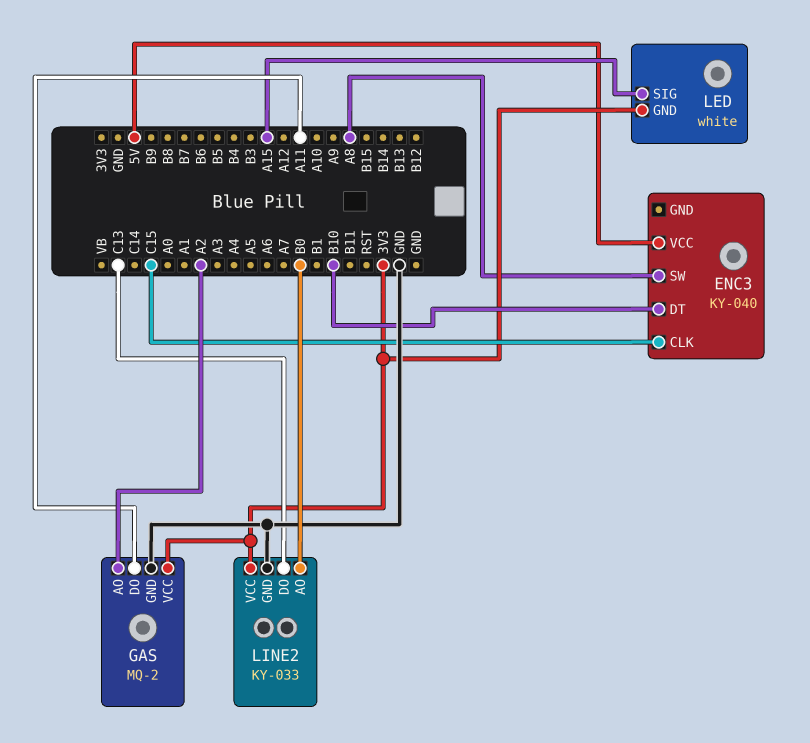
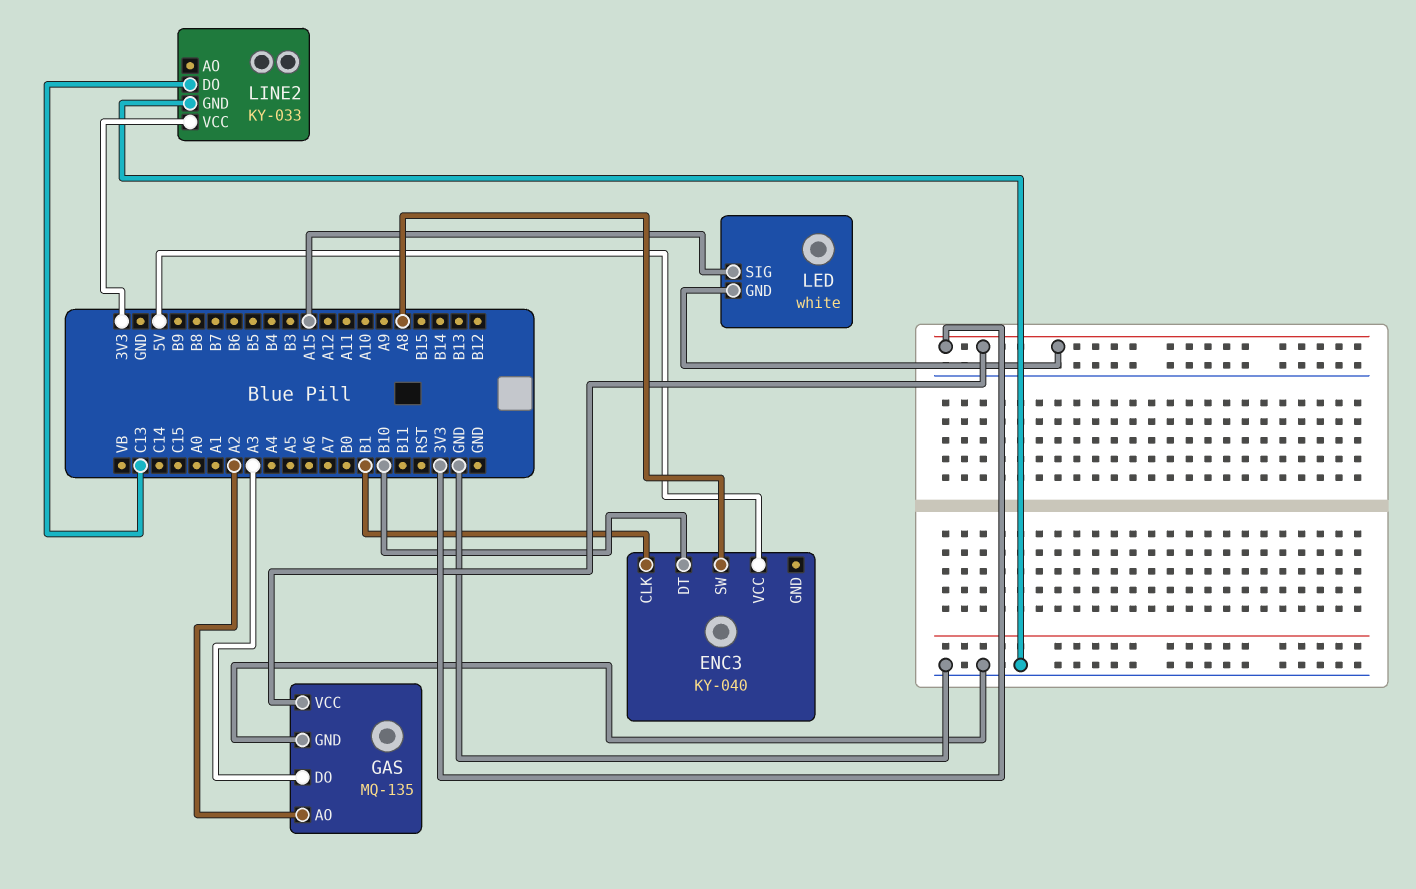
ENC3 pin CLK: C15 -> B1
GAS: MQ-2 -> MQ-135
GAS pin DO: A11 -> A3
LINE2 pin AO: B0 -> none

